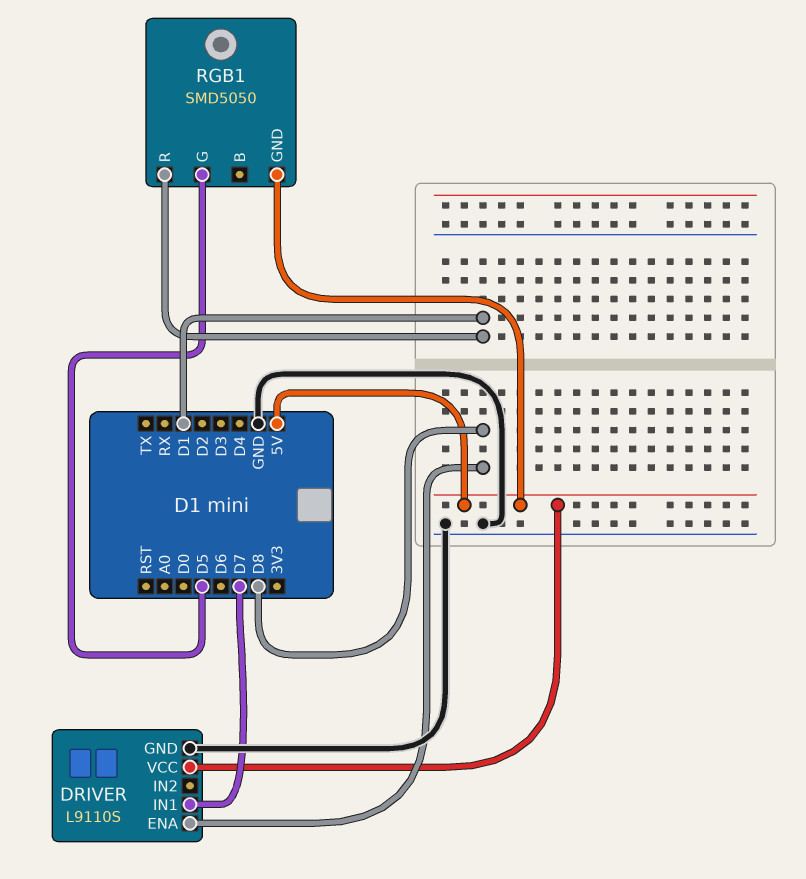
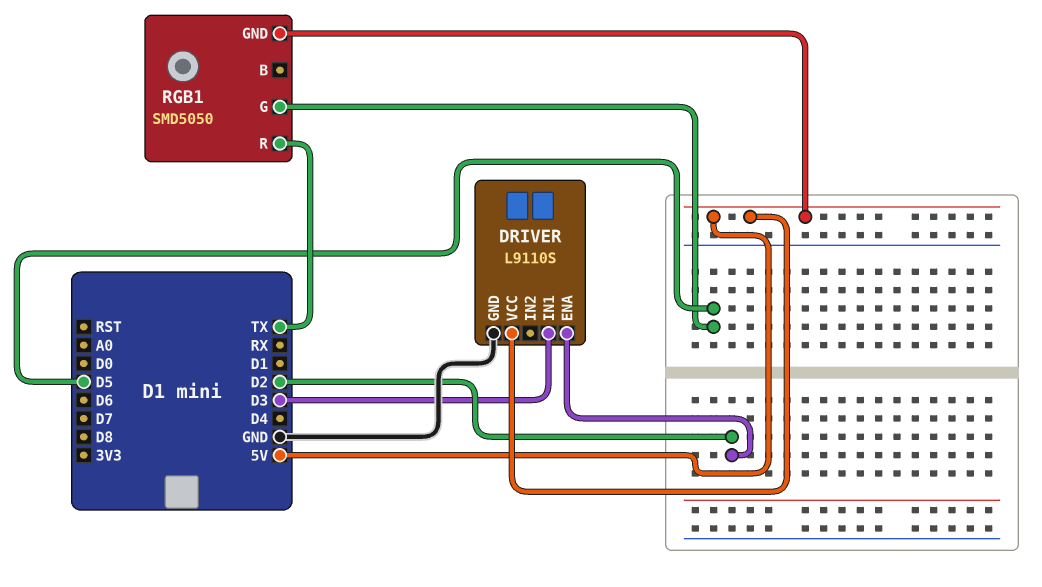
DRIVER pin ENA: D8 -> D2
DRIVER pin IN1: D7 -> D3
RGB1 pin R: D1 -> TX

